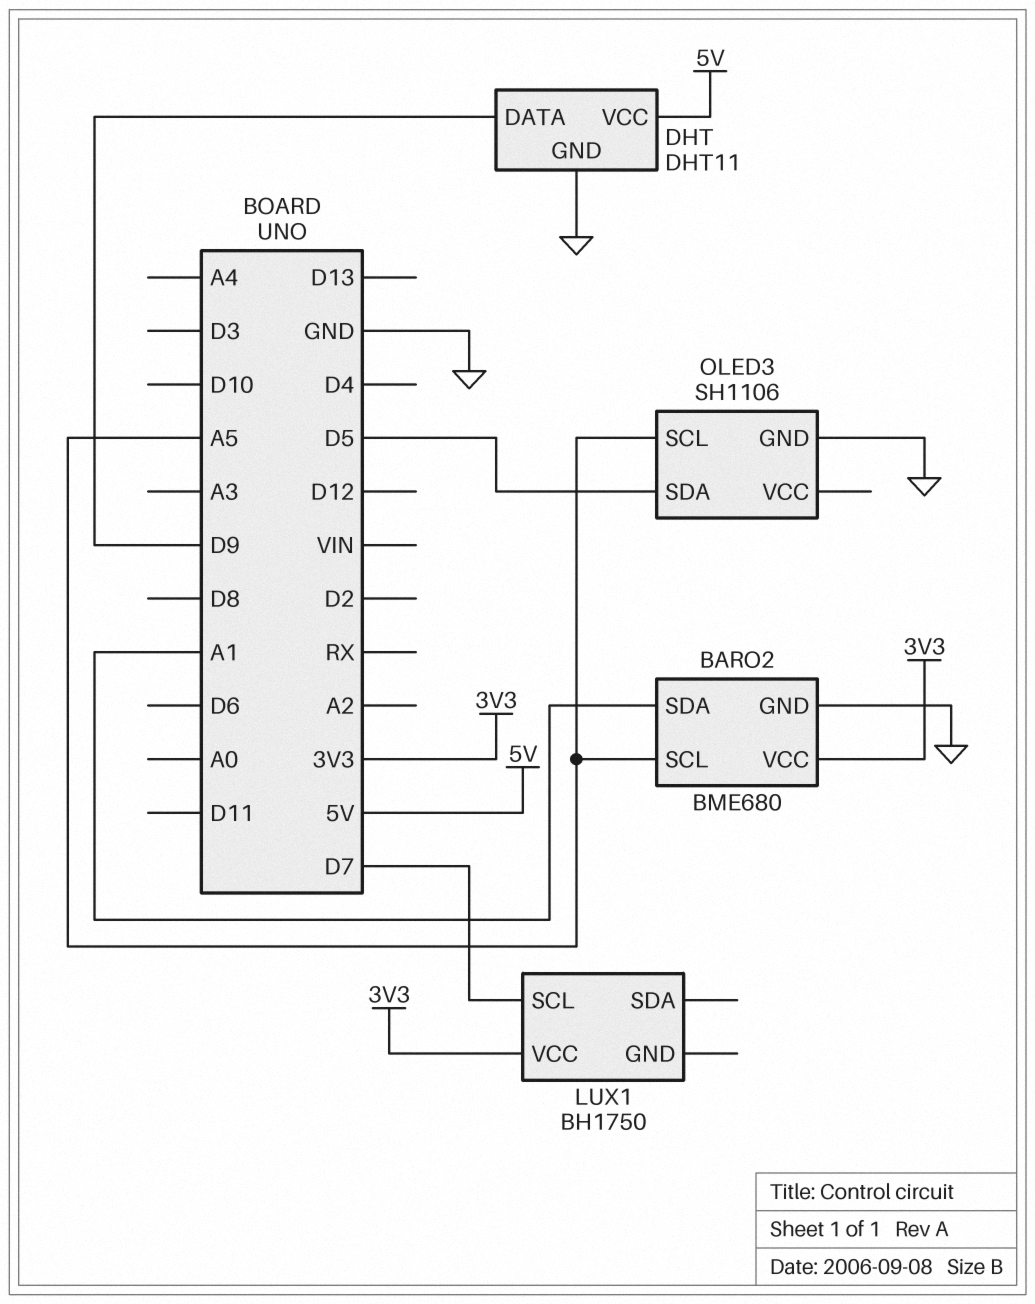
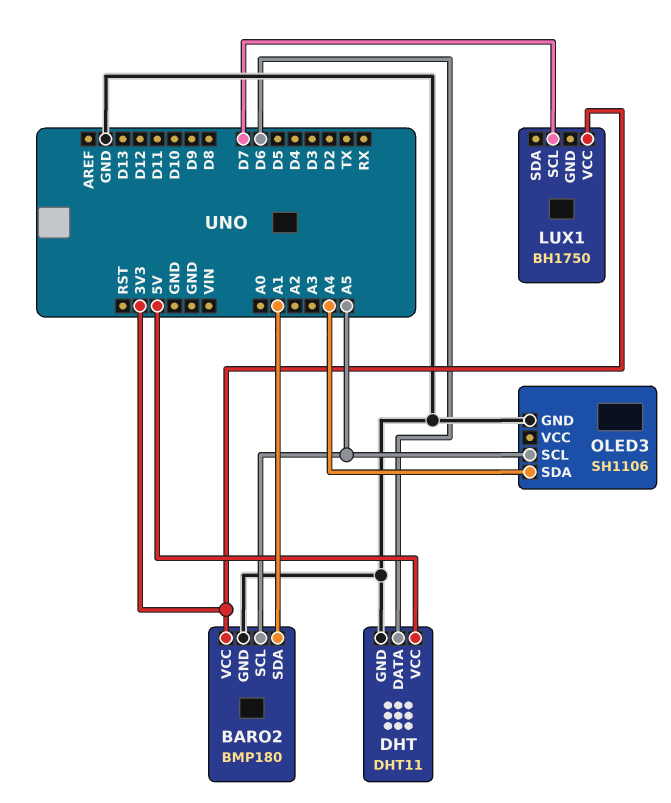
BARO2: BME680 -> BMP180
DHT pin DATA: D9 -> D6
OLED3 pin SDA: D5 -> A4

